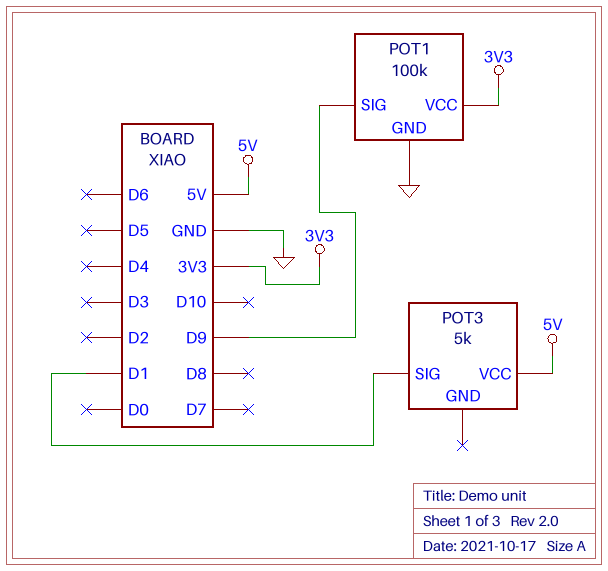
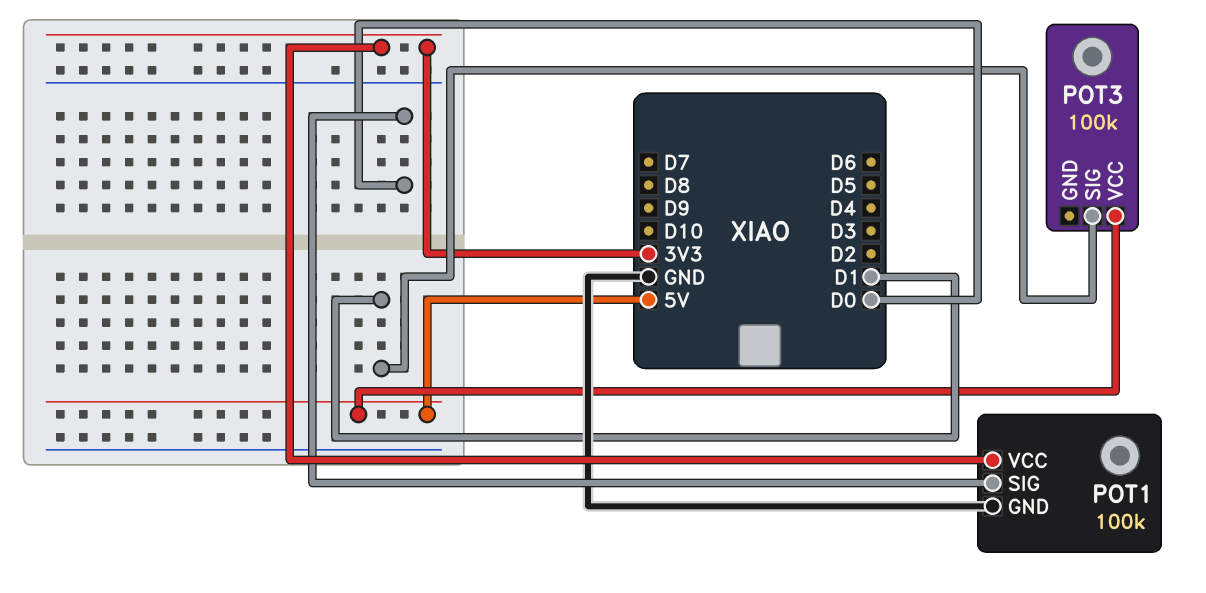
POT1 pin SIG: D9 -> D0
POT3: 5k -> 100k

